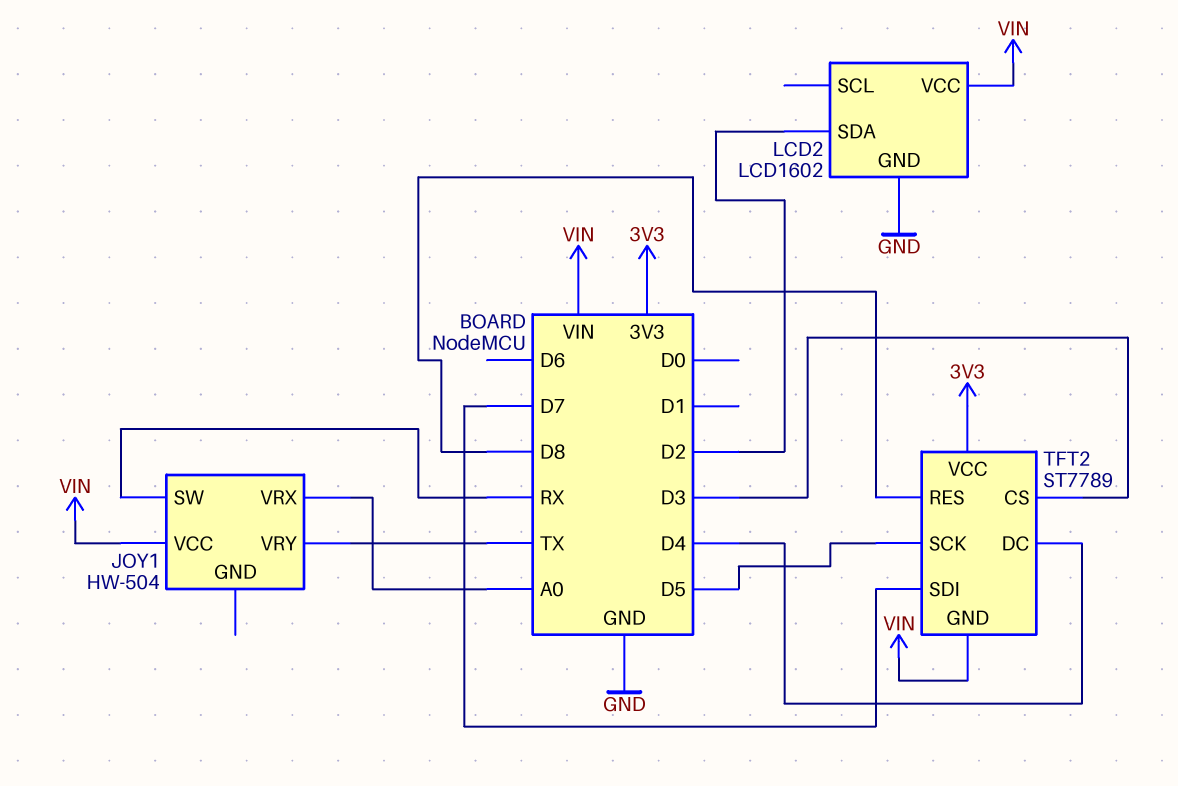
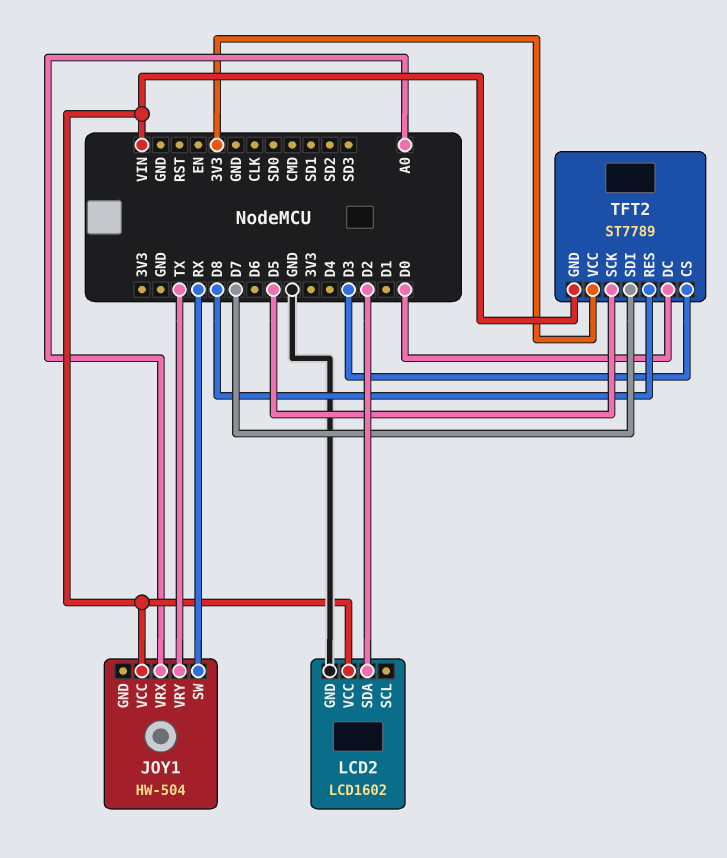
TFT2 pin DC: D4 -> D0

